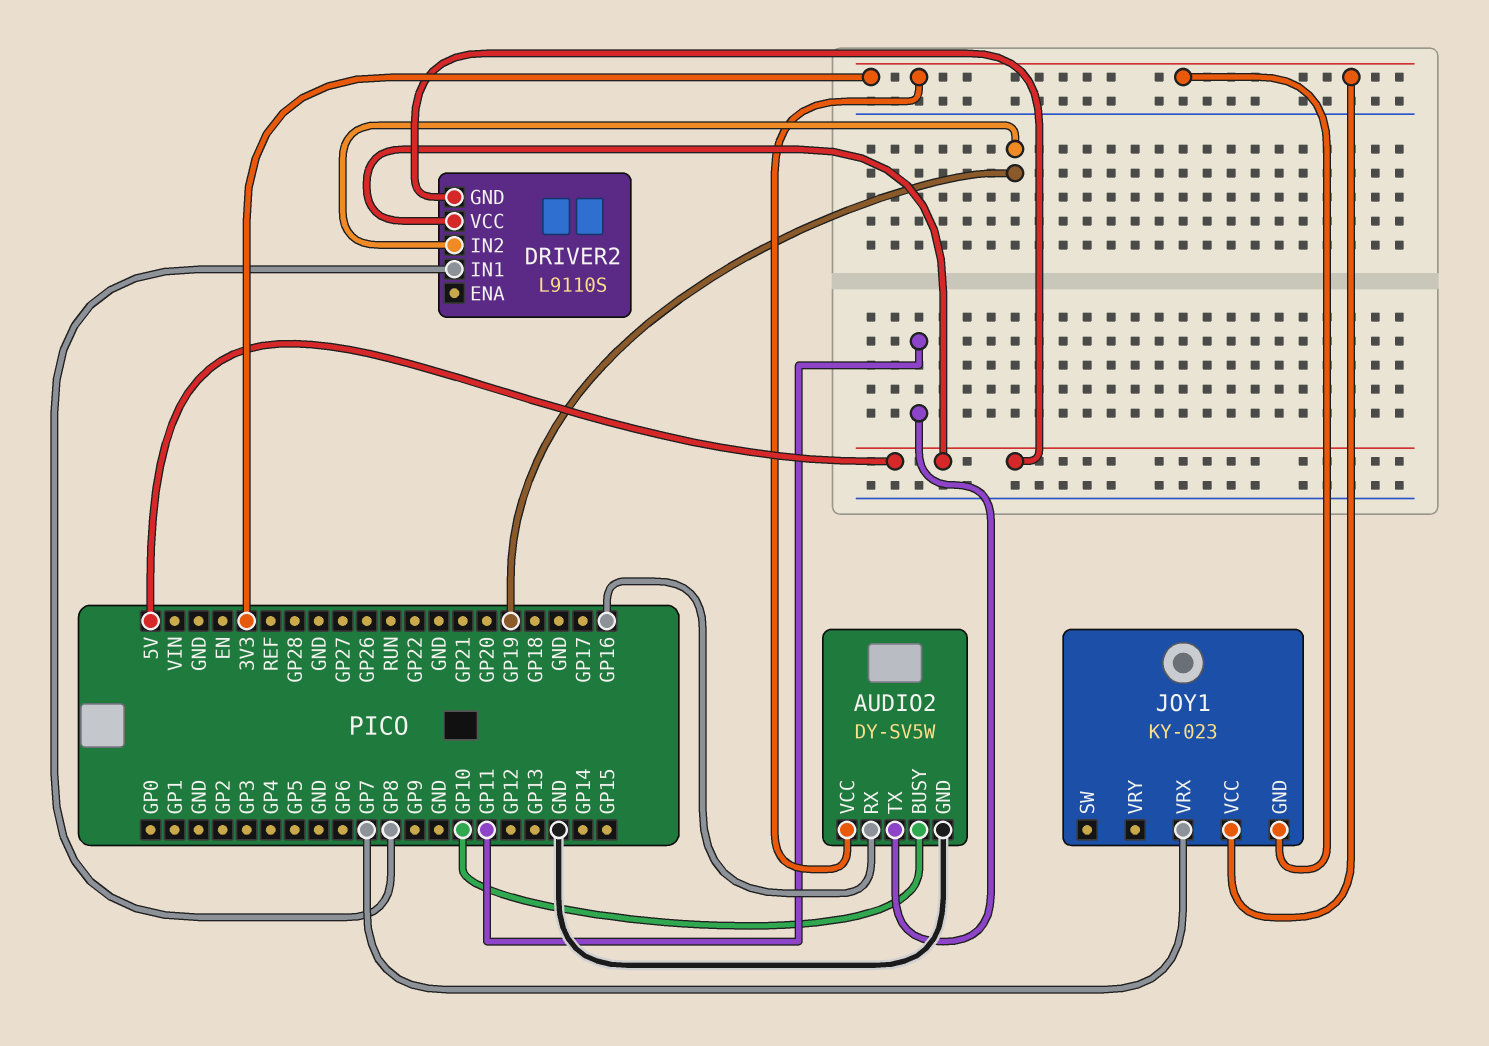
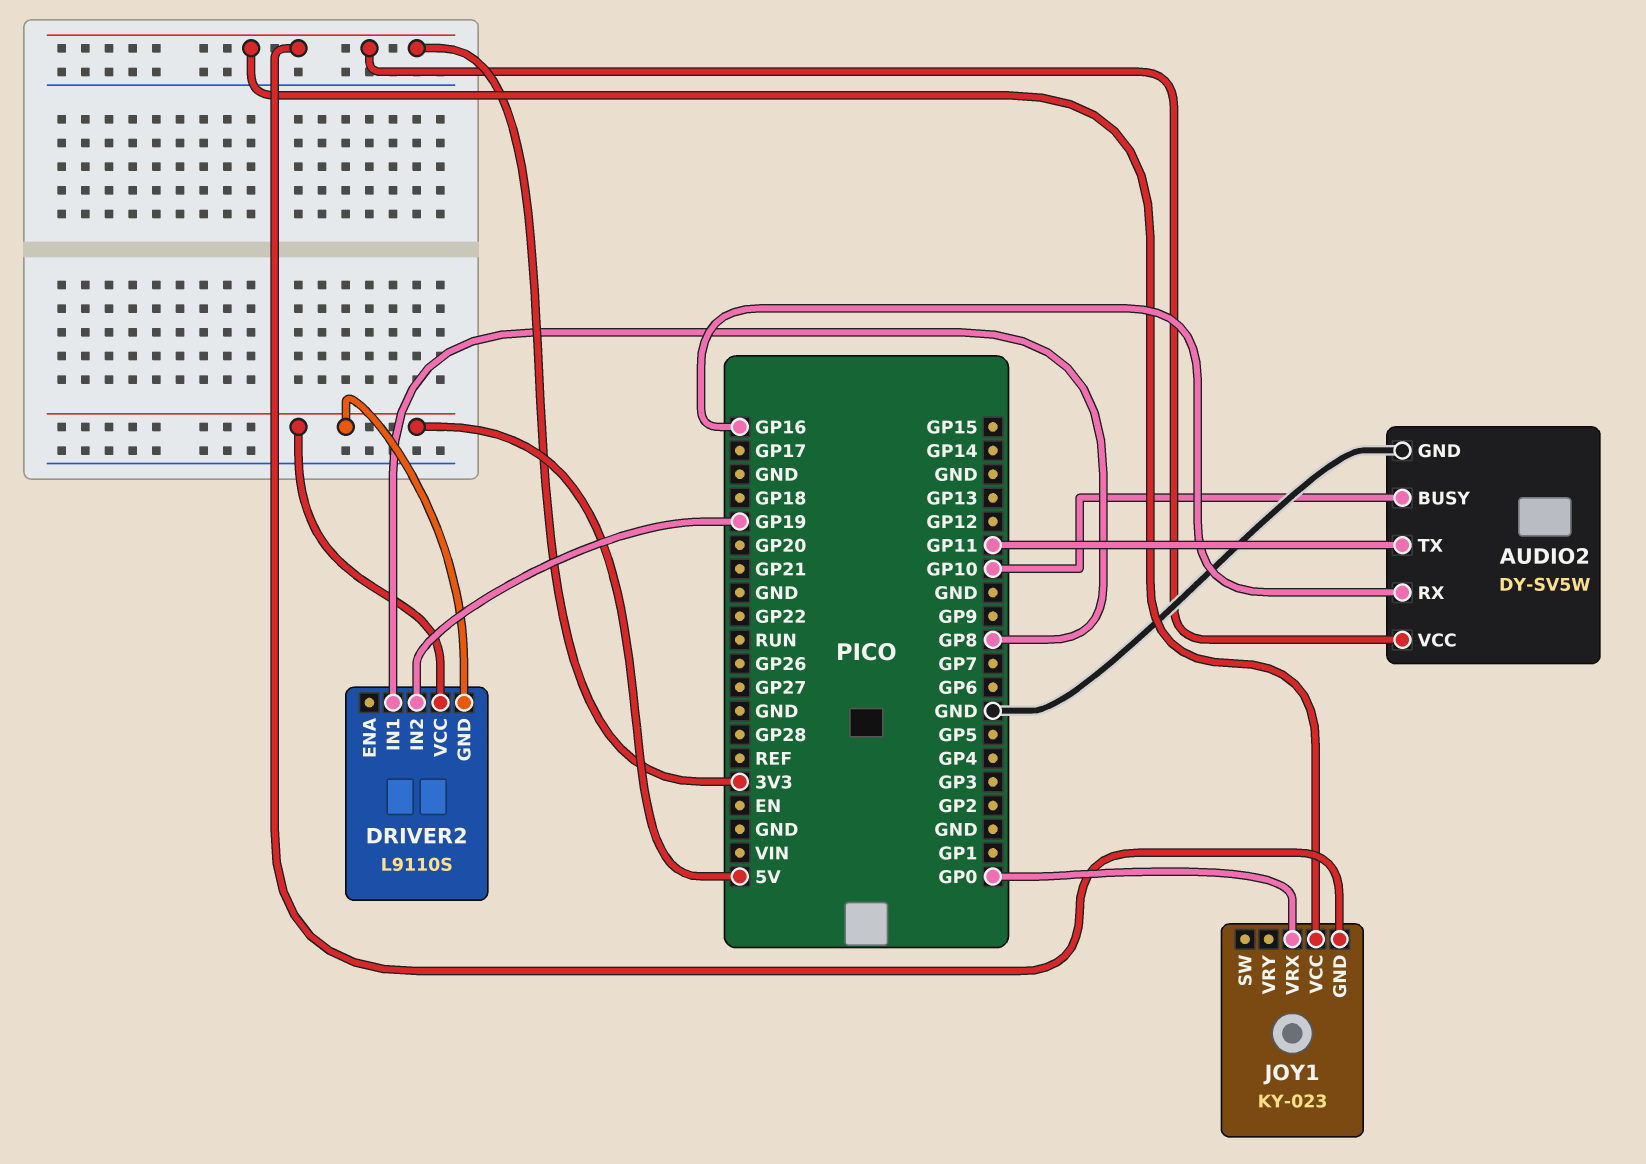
JOY1 pin VRX: GP7 -> GP0

